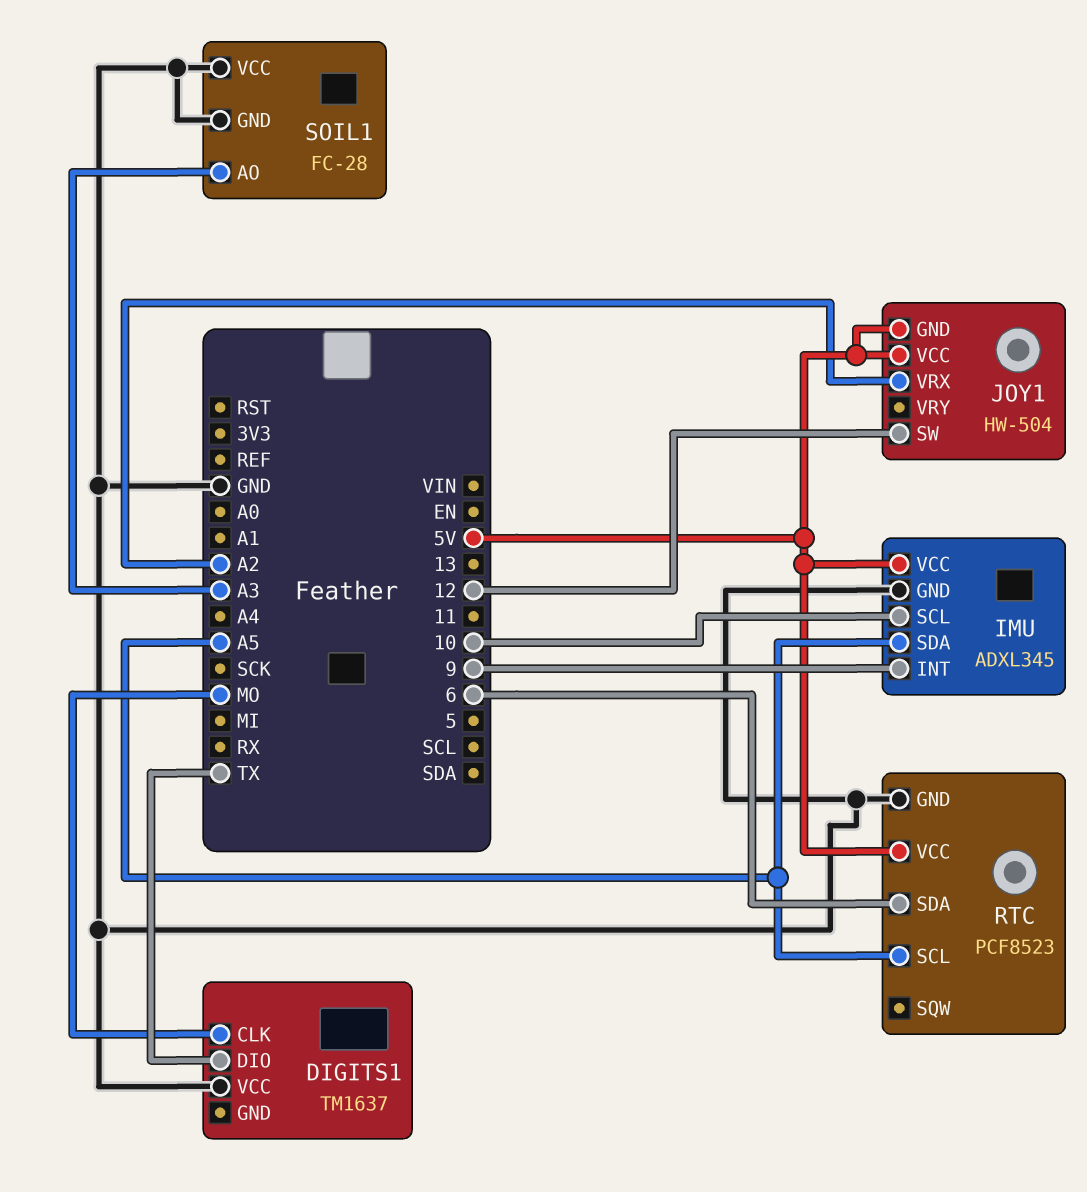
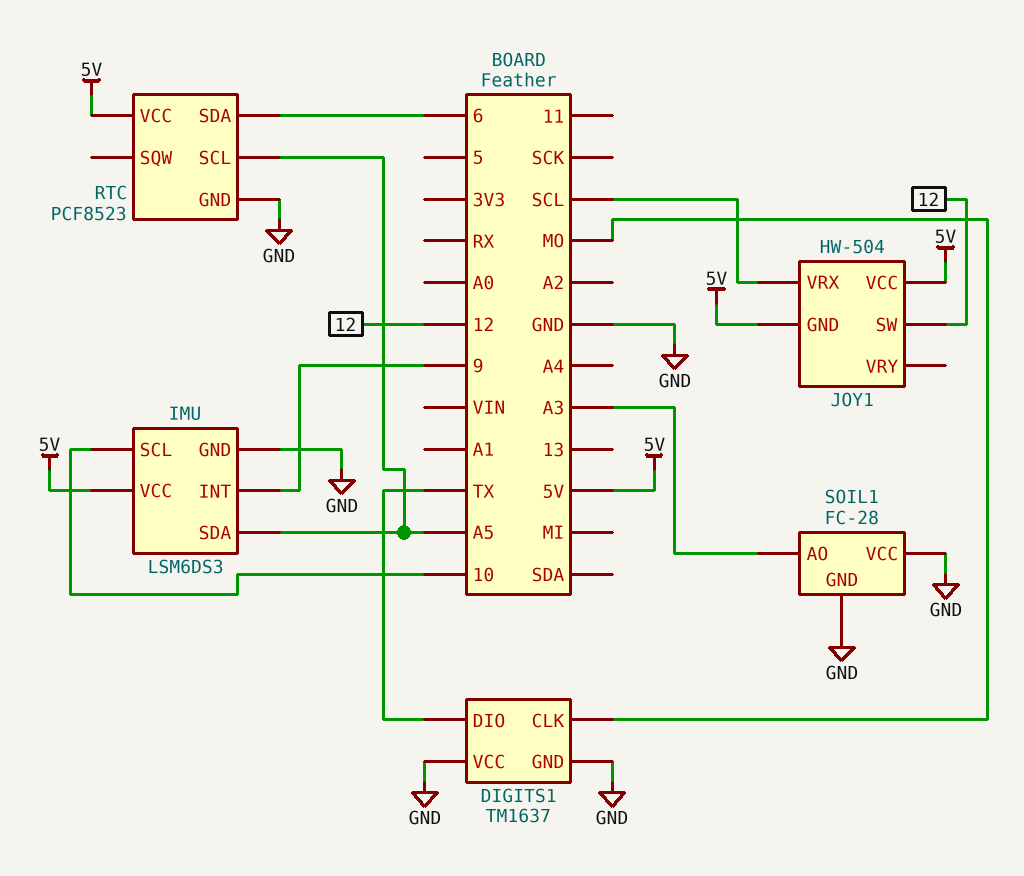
DIGITS1 pin GND: none -> GND
IMU: ADXL345 -> LSM6DS3
JOY1 pin VRX: A2 -> SCL

